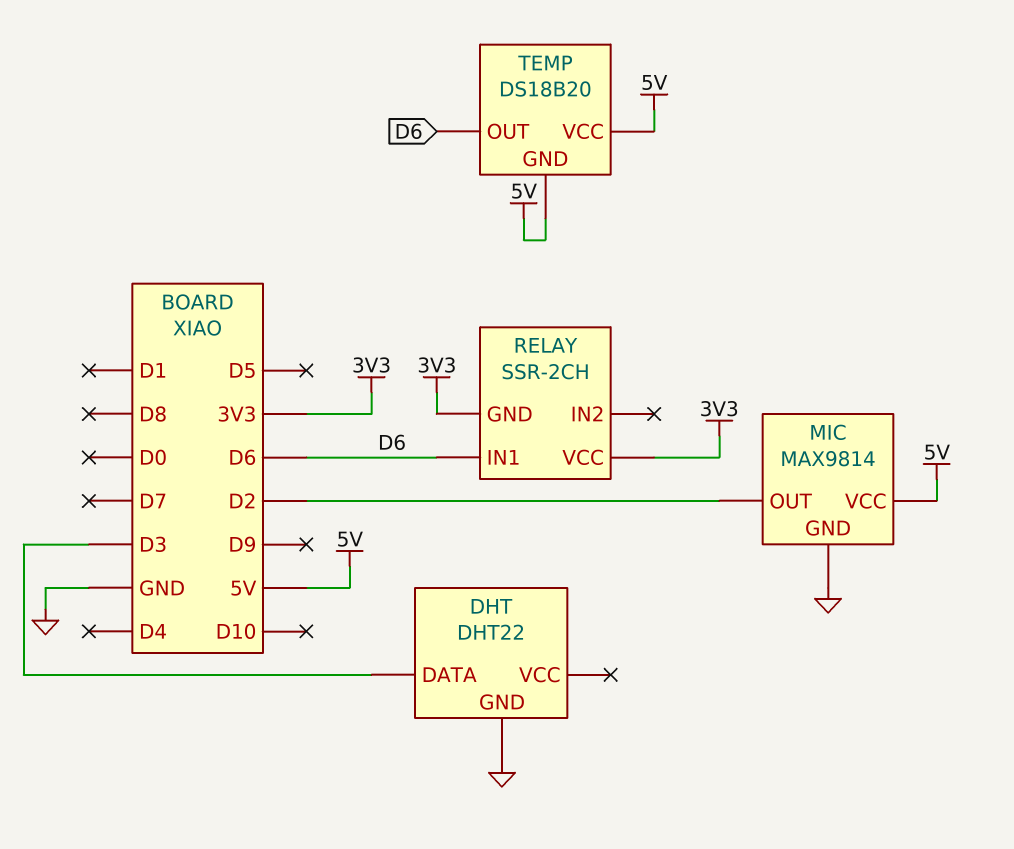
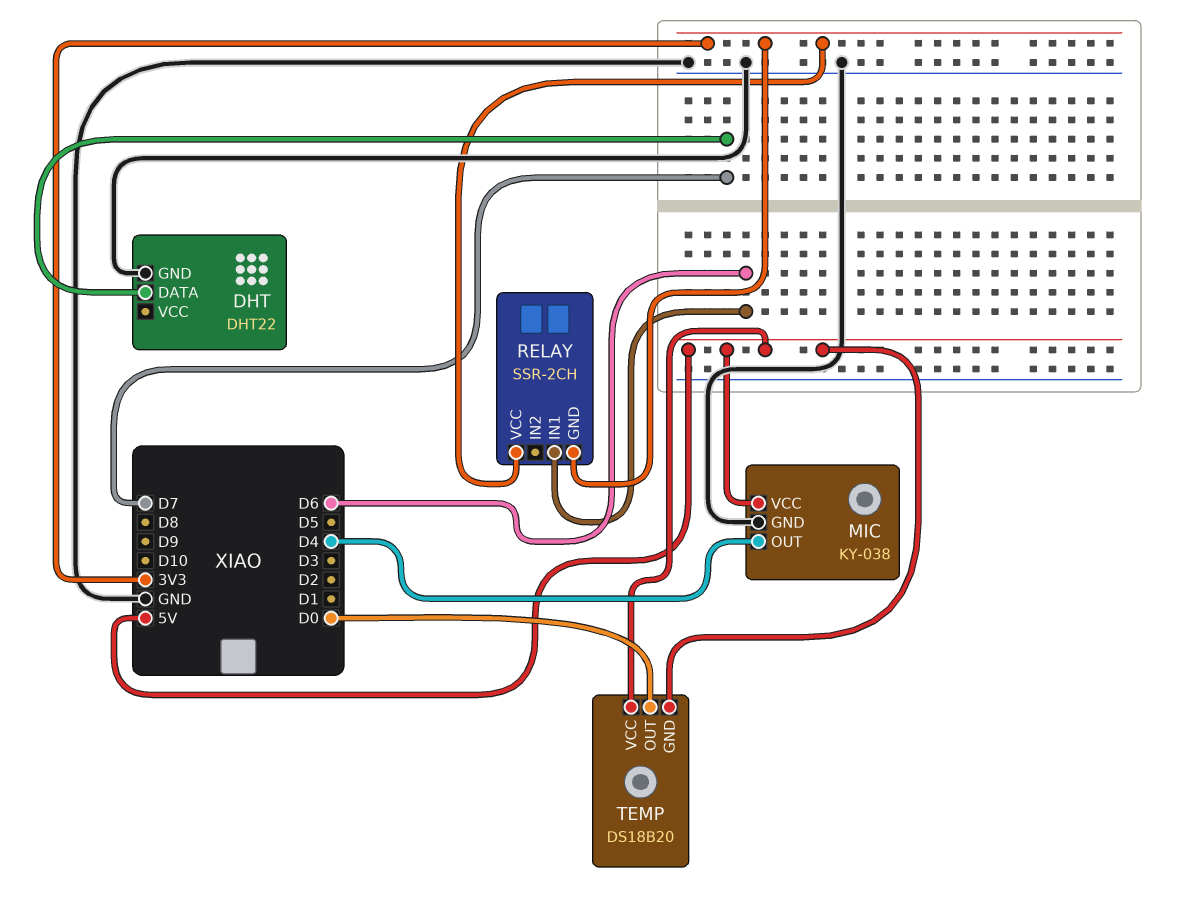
DHT pin DATA: D3 -> D7
MIC: MAX9814 -> KY-038
MIC pin OUT: D2 -> D4
TEMP pin OUT: D6 -> D0

